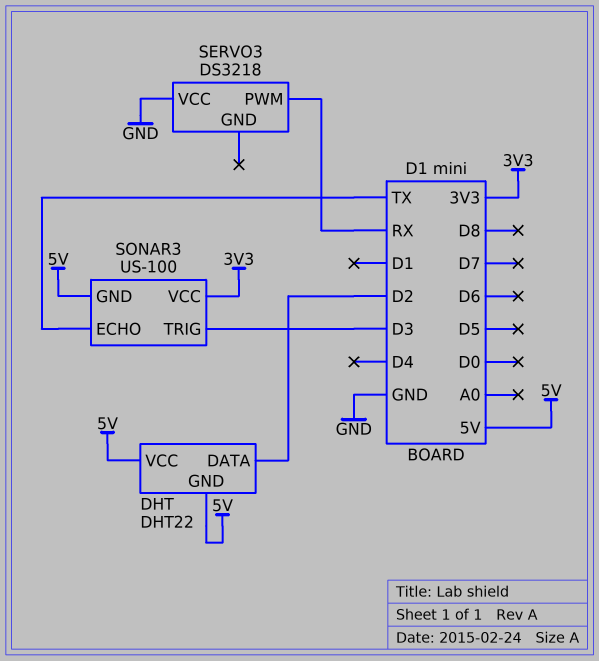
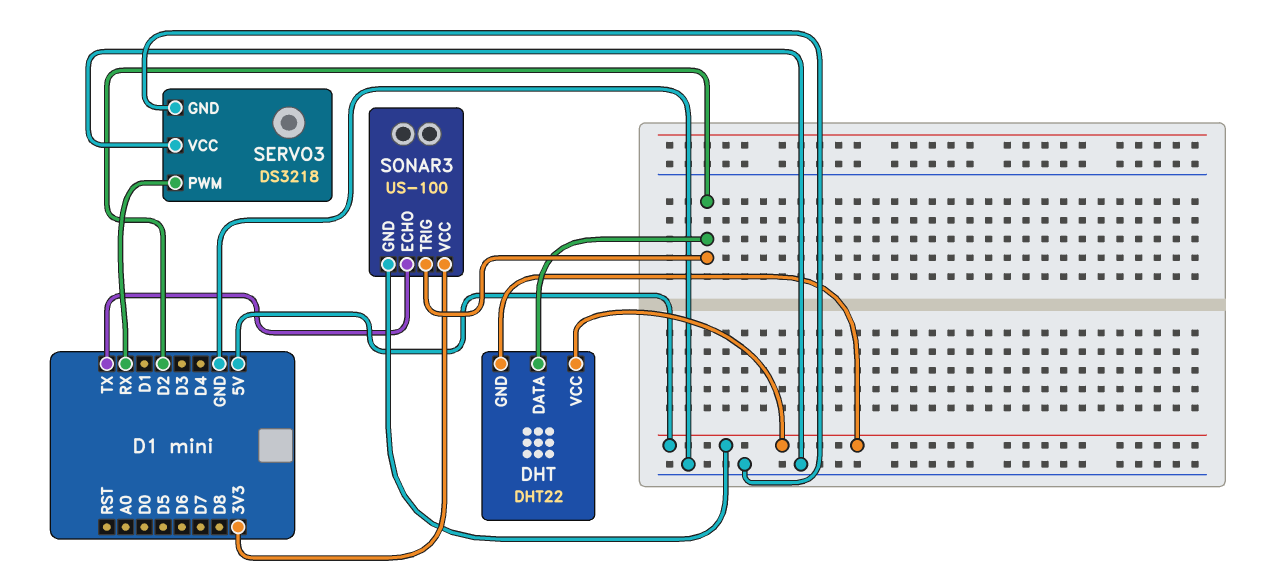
SERVO3 pin GND: none -> GND
SONAR3 pin TRIG: D3 -> D2

